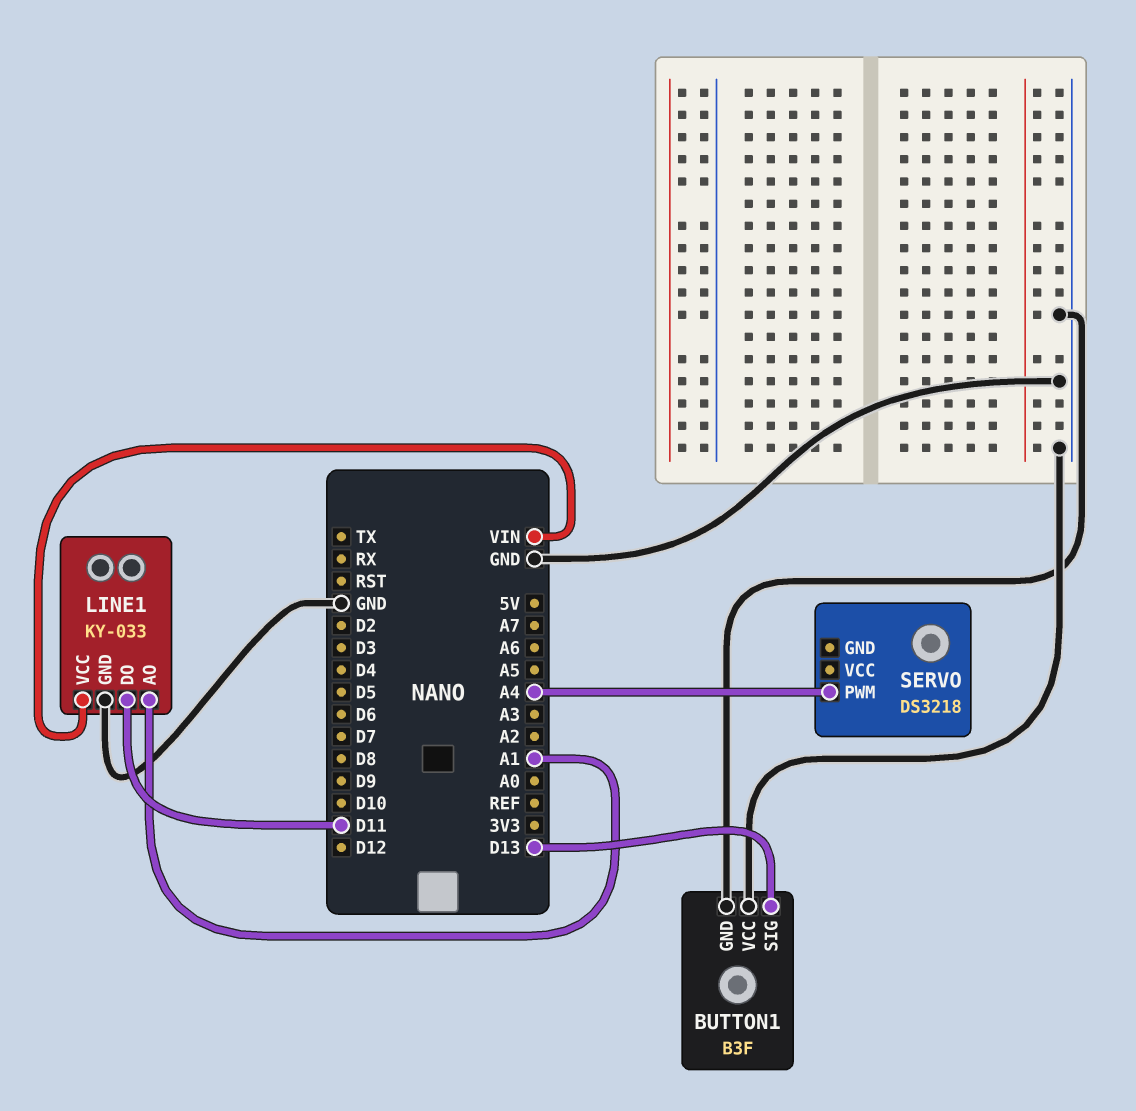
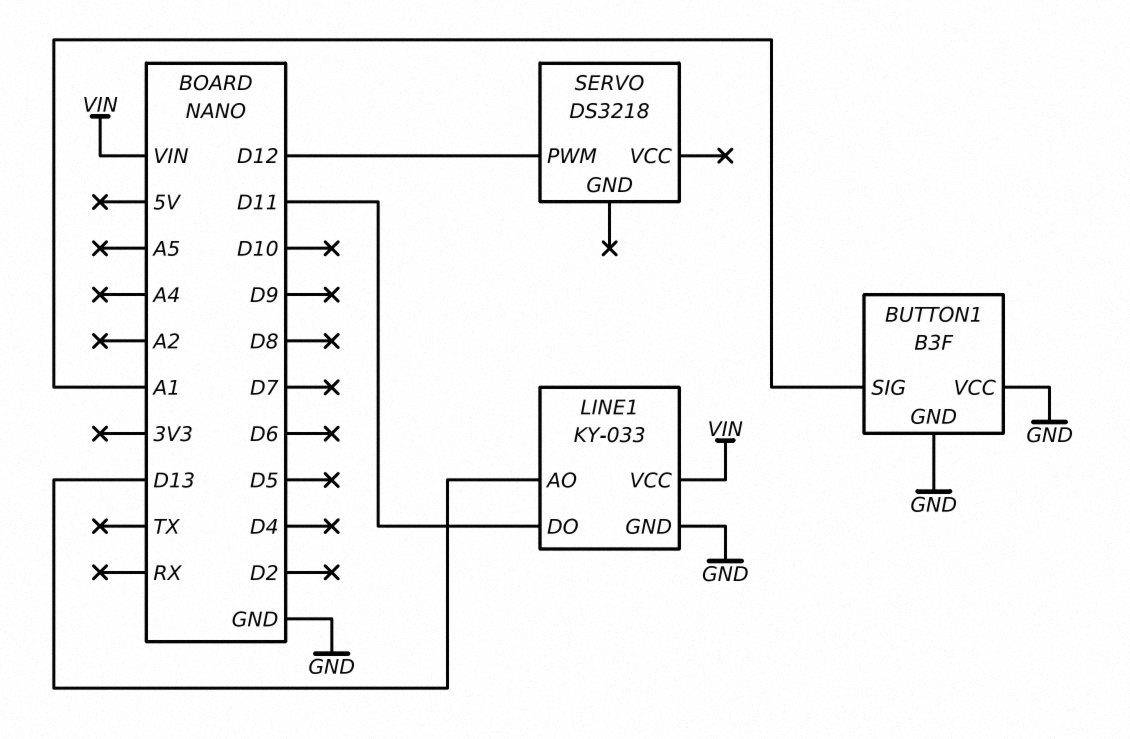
BUTTON1 pin SIG: D13 -> A1
LINE1 pin AO: A1 -> D13
SERVO pin PWM: A4 -> D12

